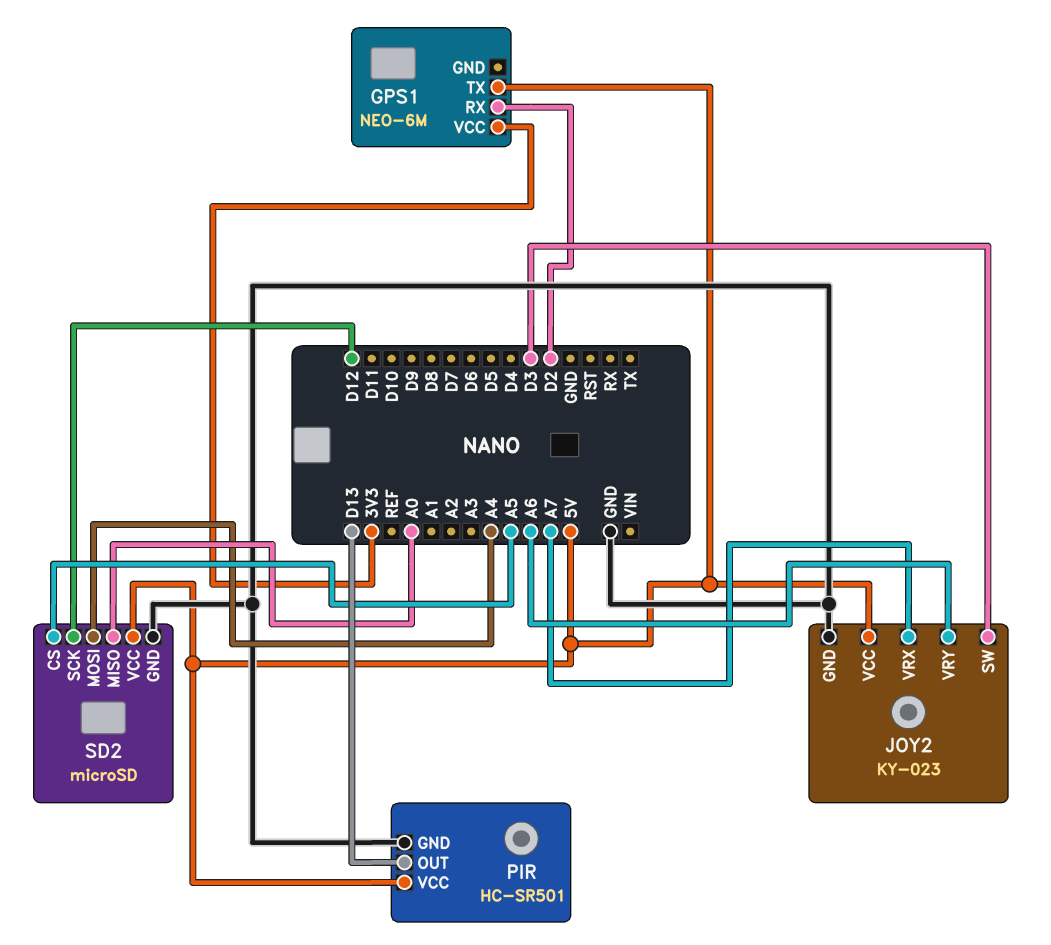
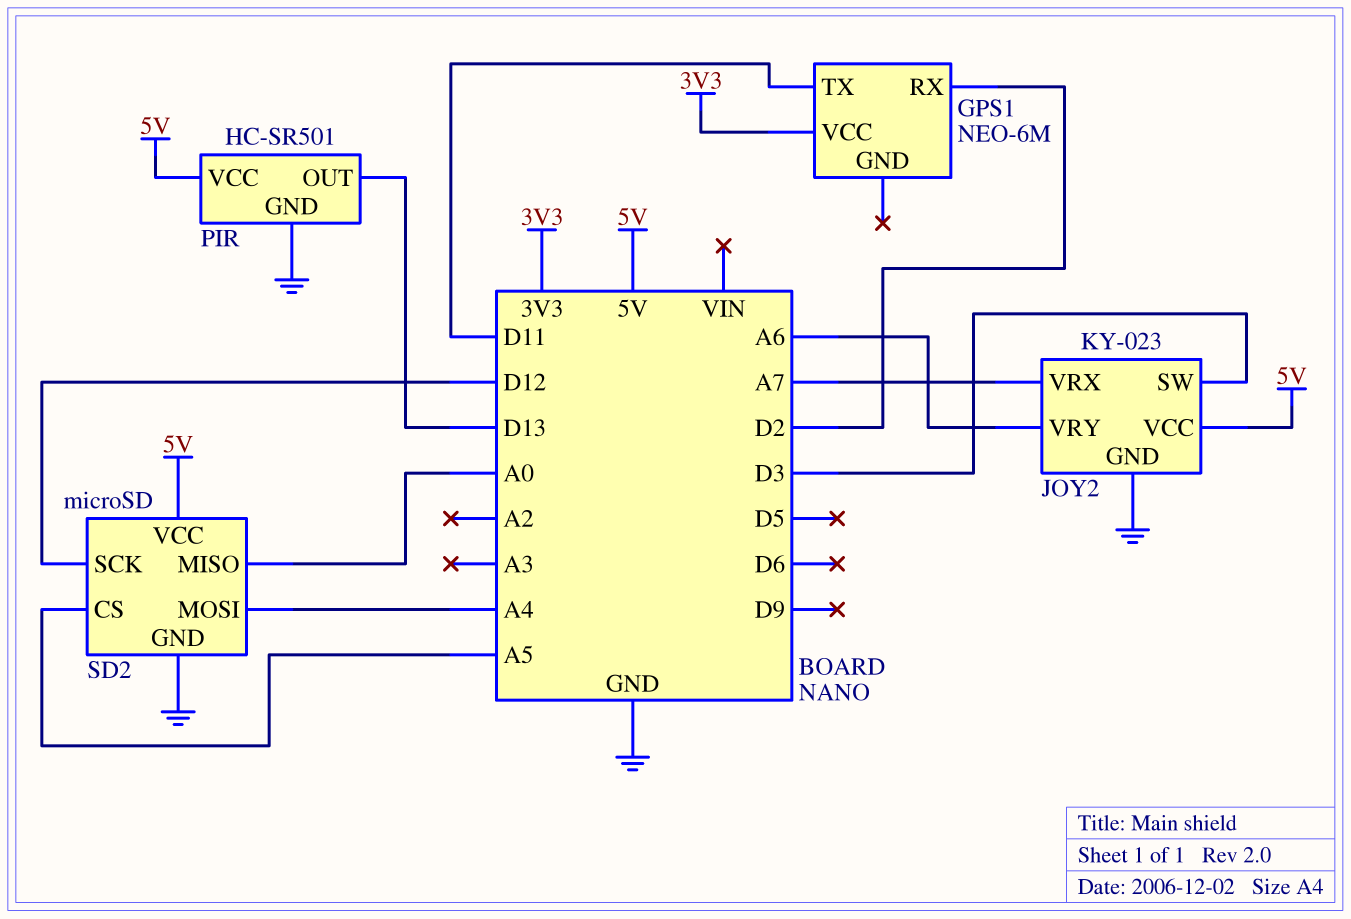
GPS1 pin TX: 5V -> D11

